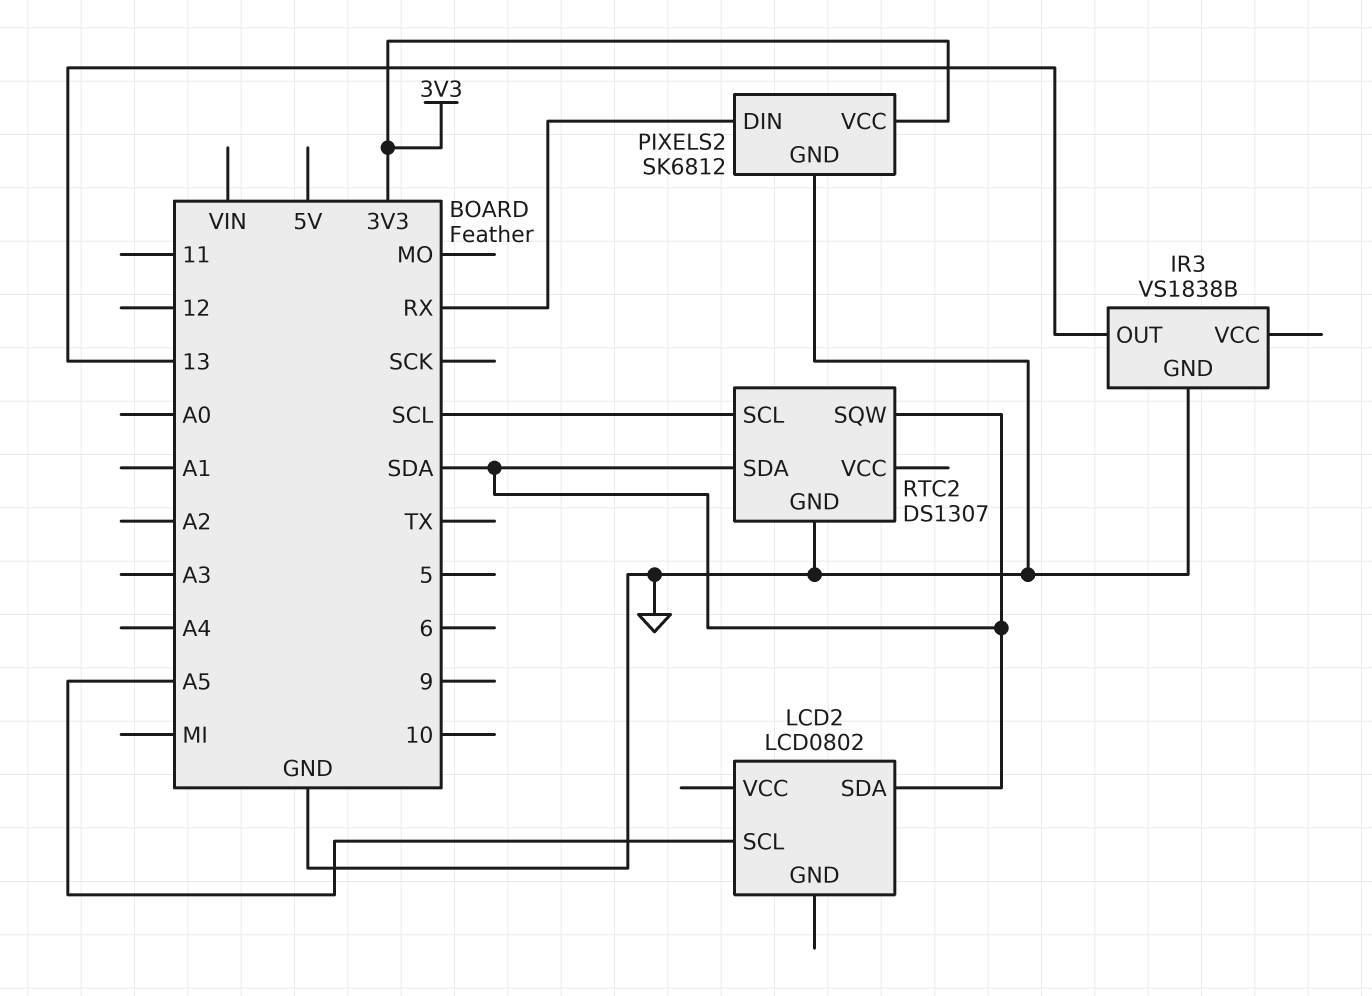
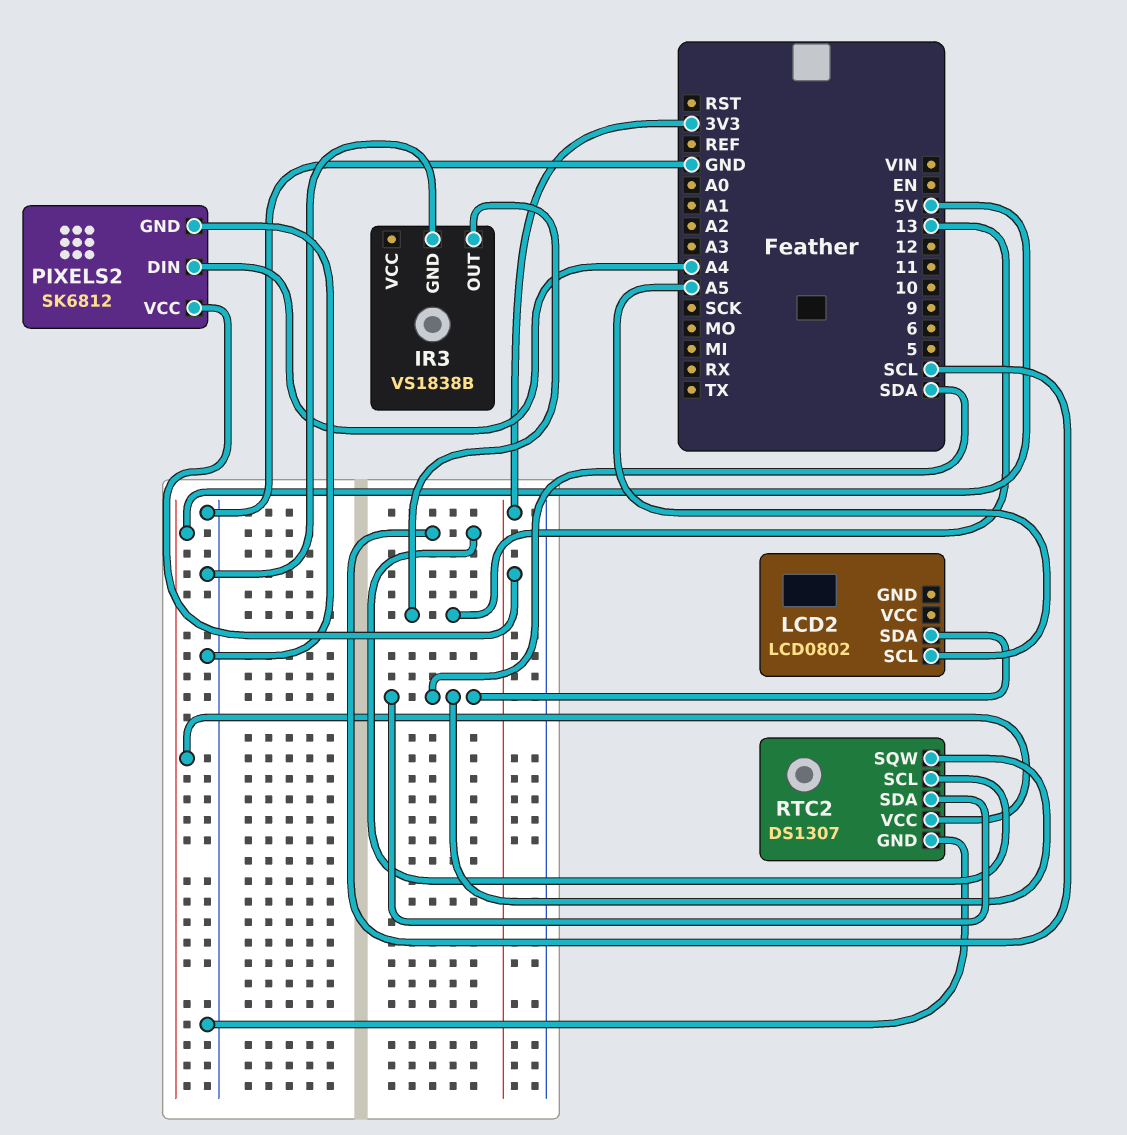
PIXELS2 pin DIN: RX -> A4
RTC2 pin VCC: none -> 5V

